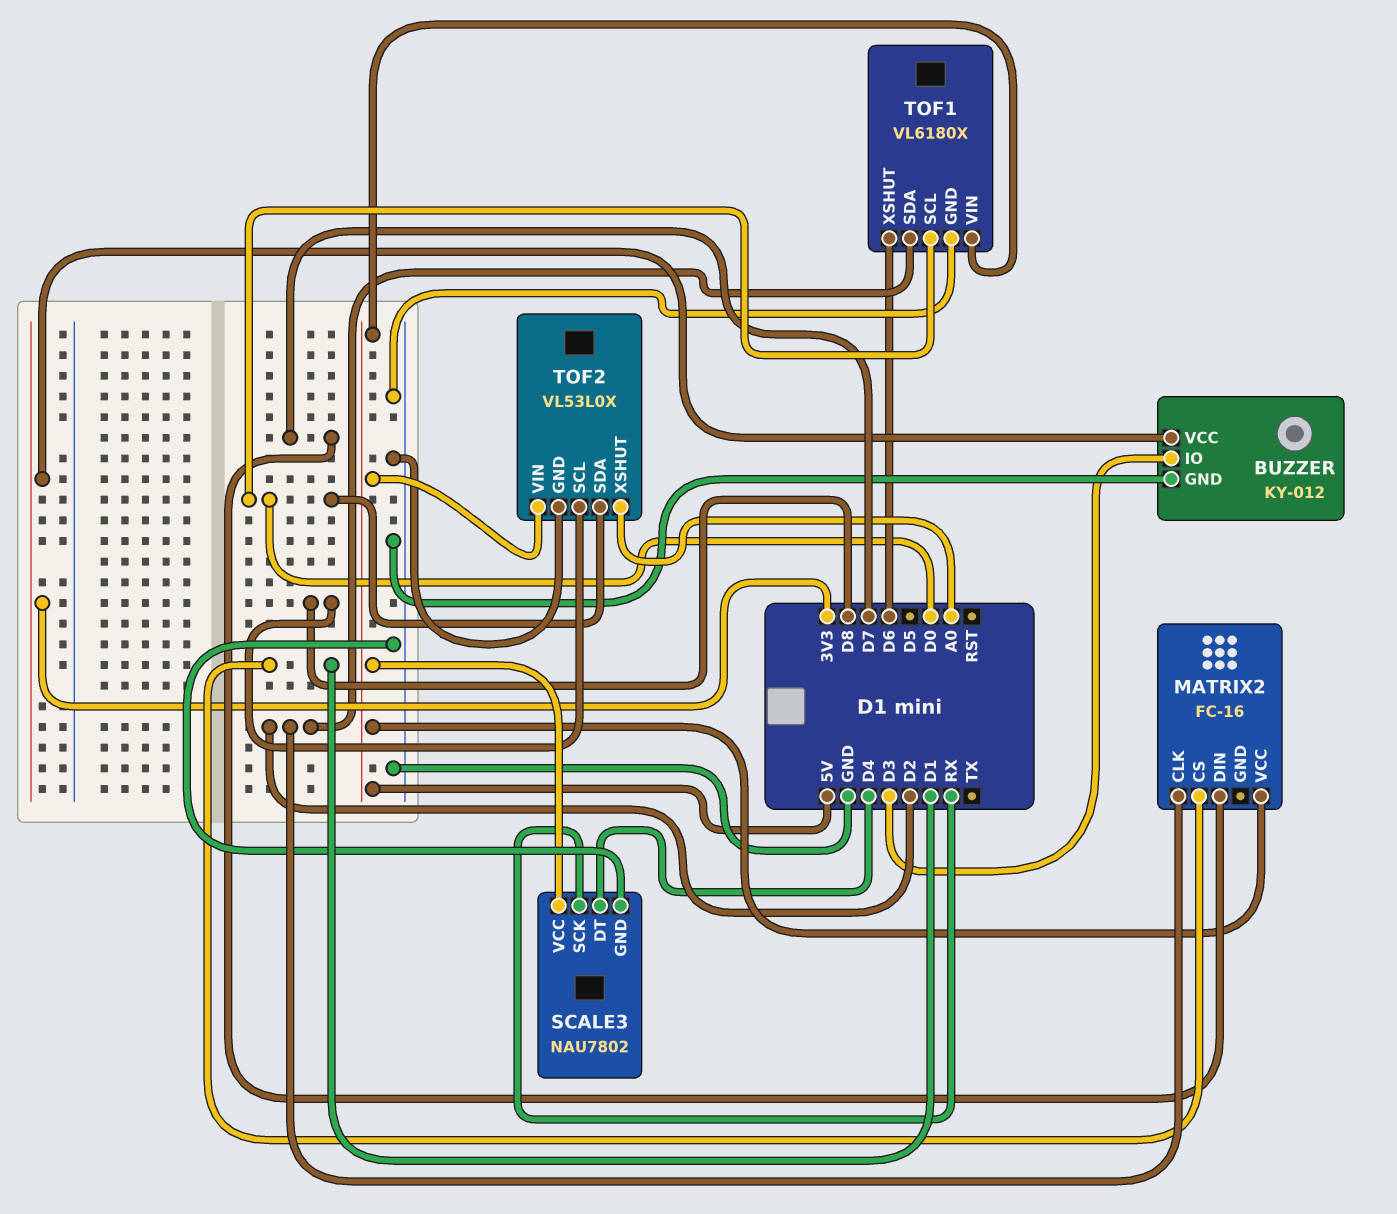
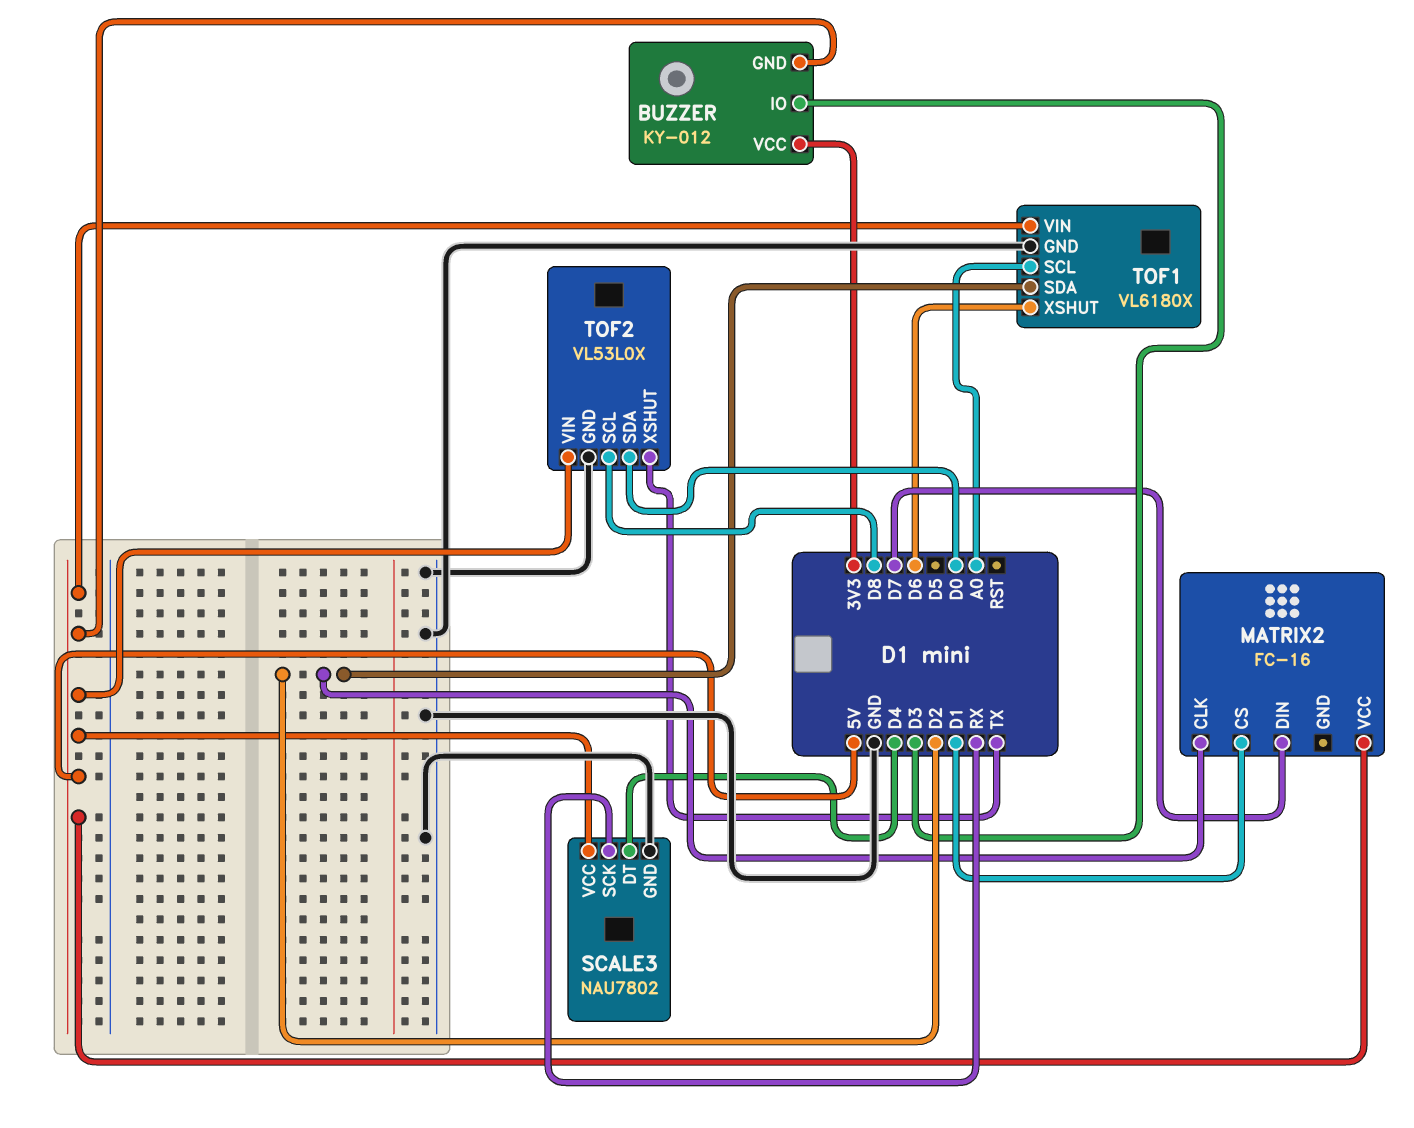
BUZZER pin GND: GND -> 5V
TOF1 pin SCL: D0 -> A0
TOF2 pin XSHUT: A0 -> TX

